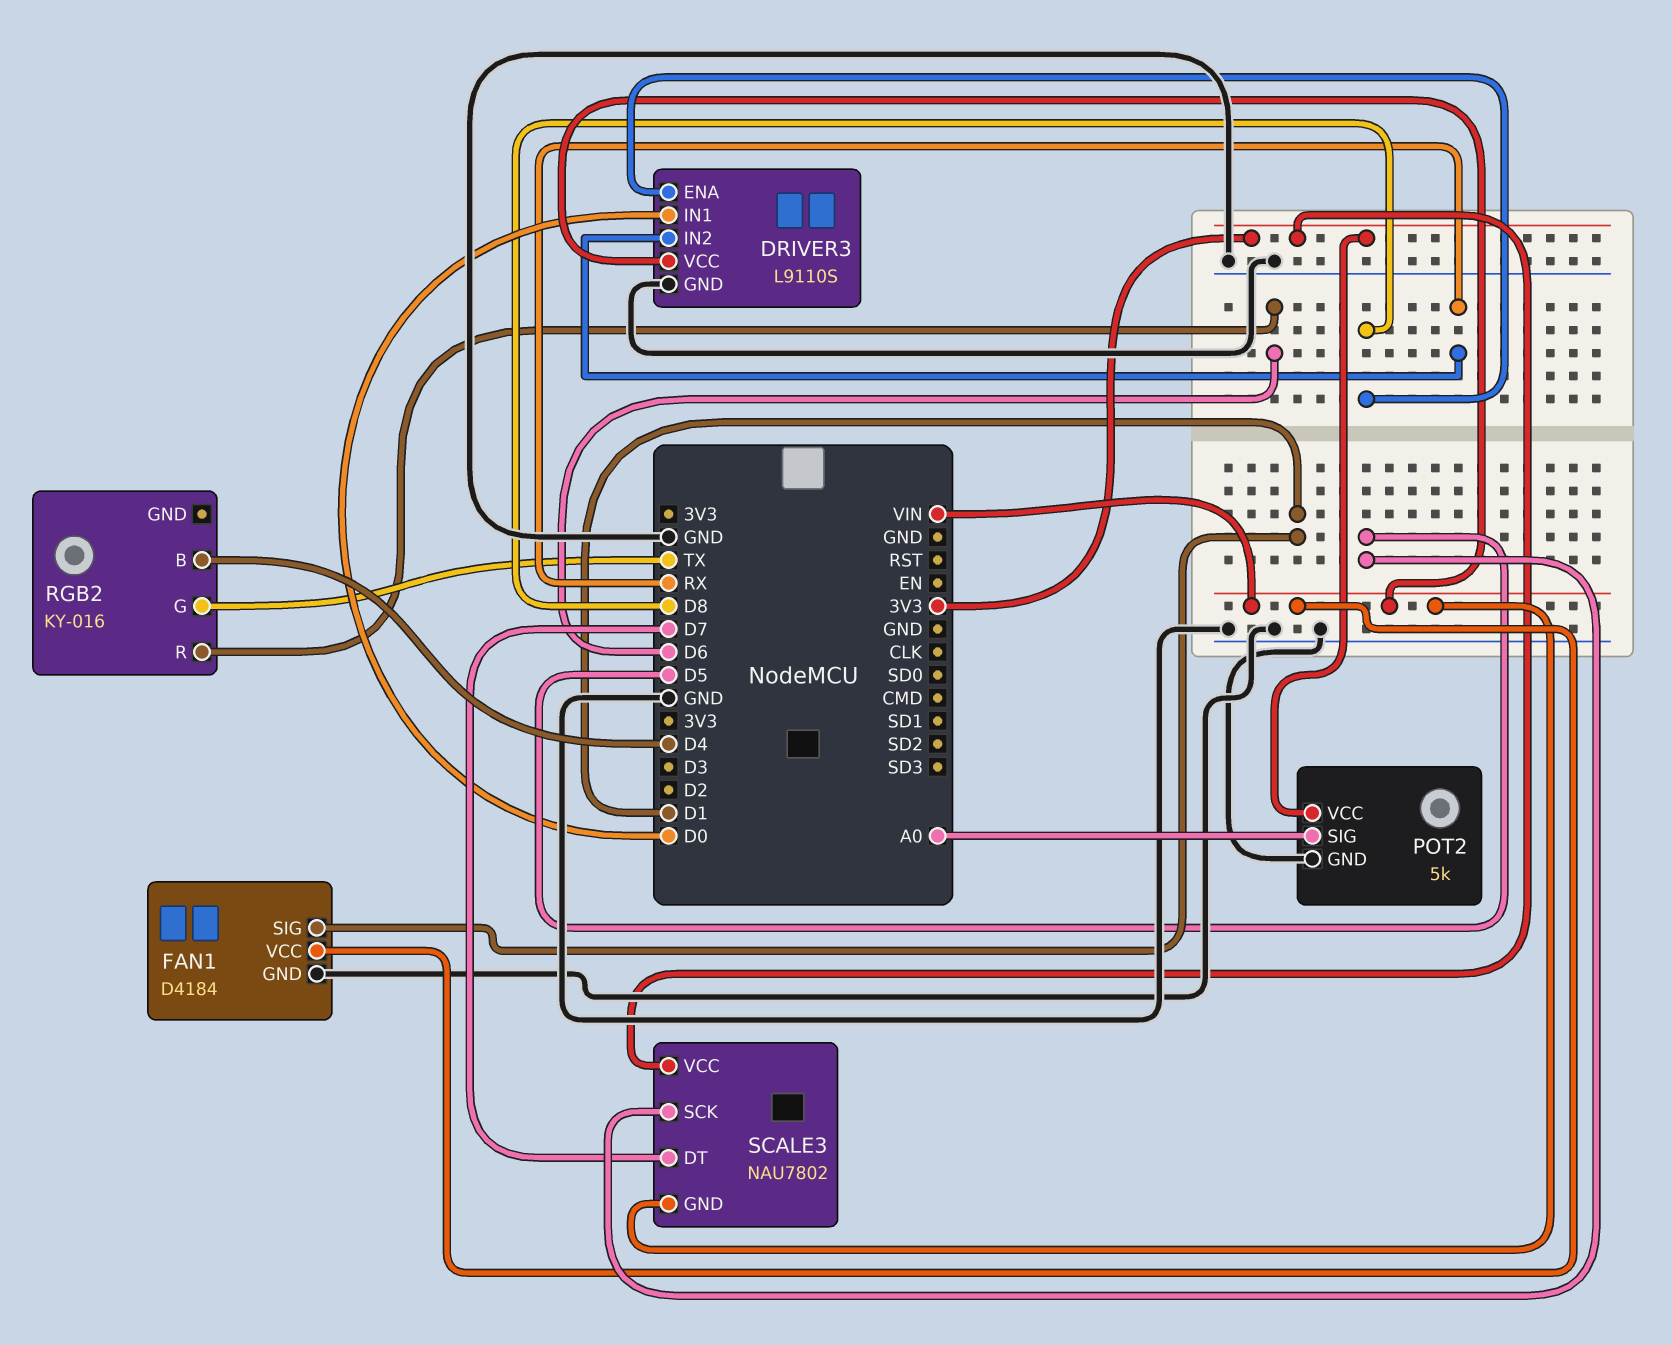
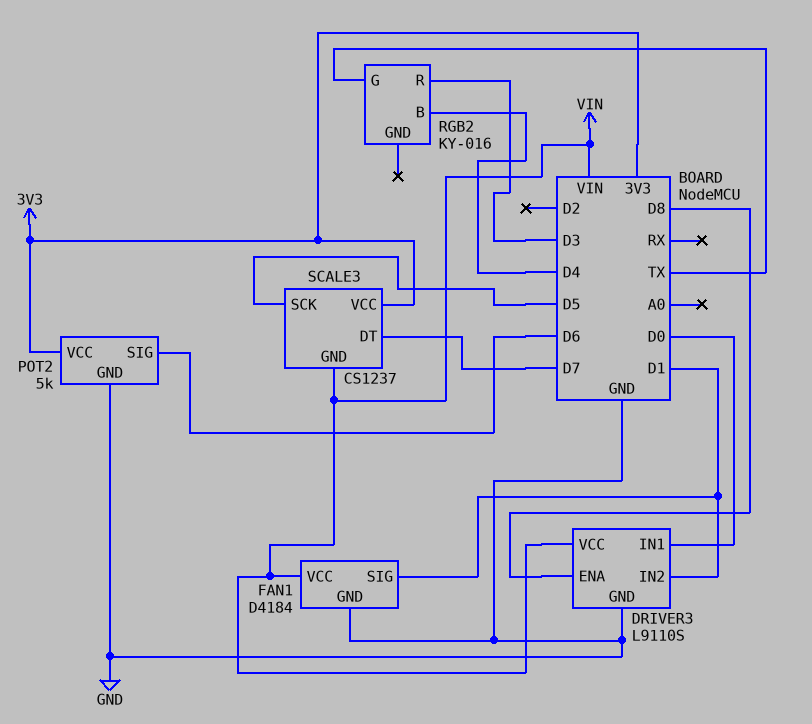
DRIVER3 pin IN2: RX -> D1
POT2 pin SIG: A0 -> D6
RGB2 pin R: D6 -> D3
SCALE3: NAU7802 -> CS1237

